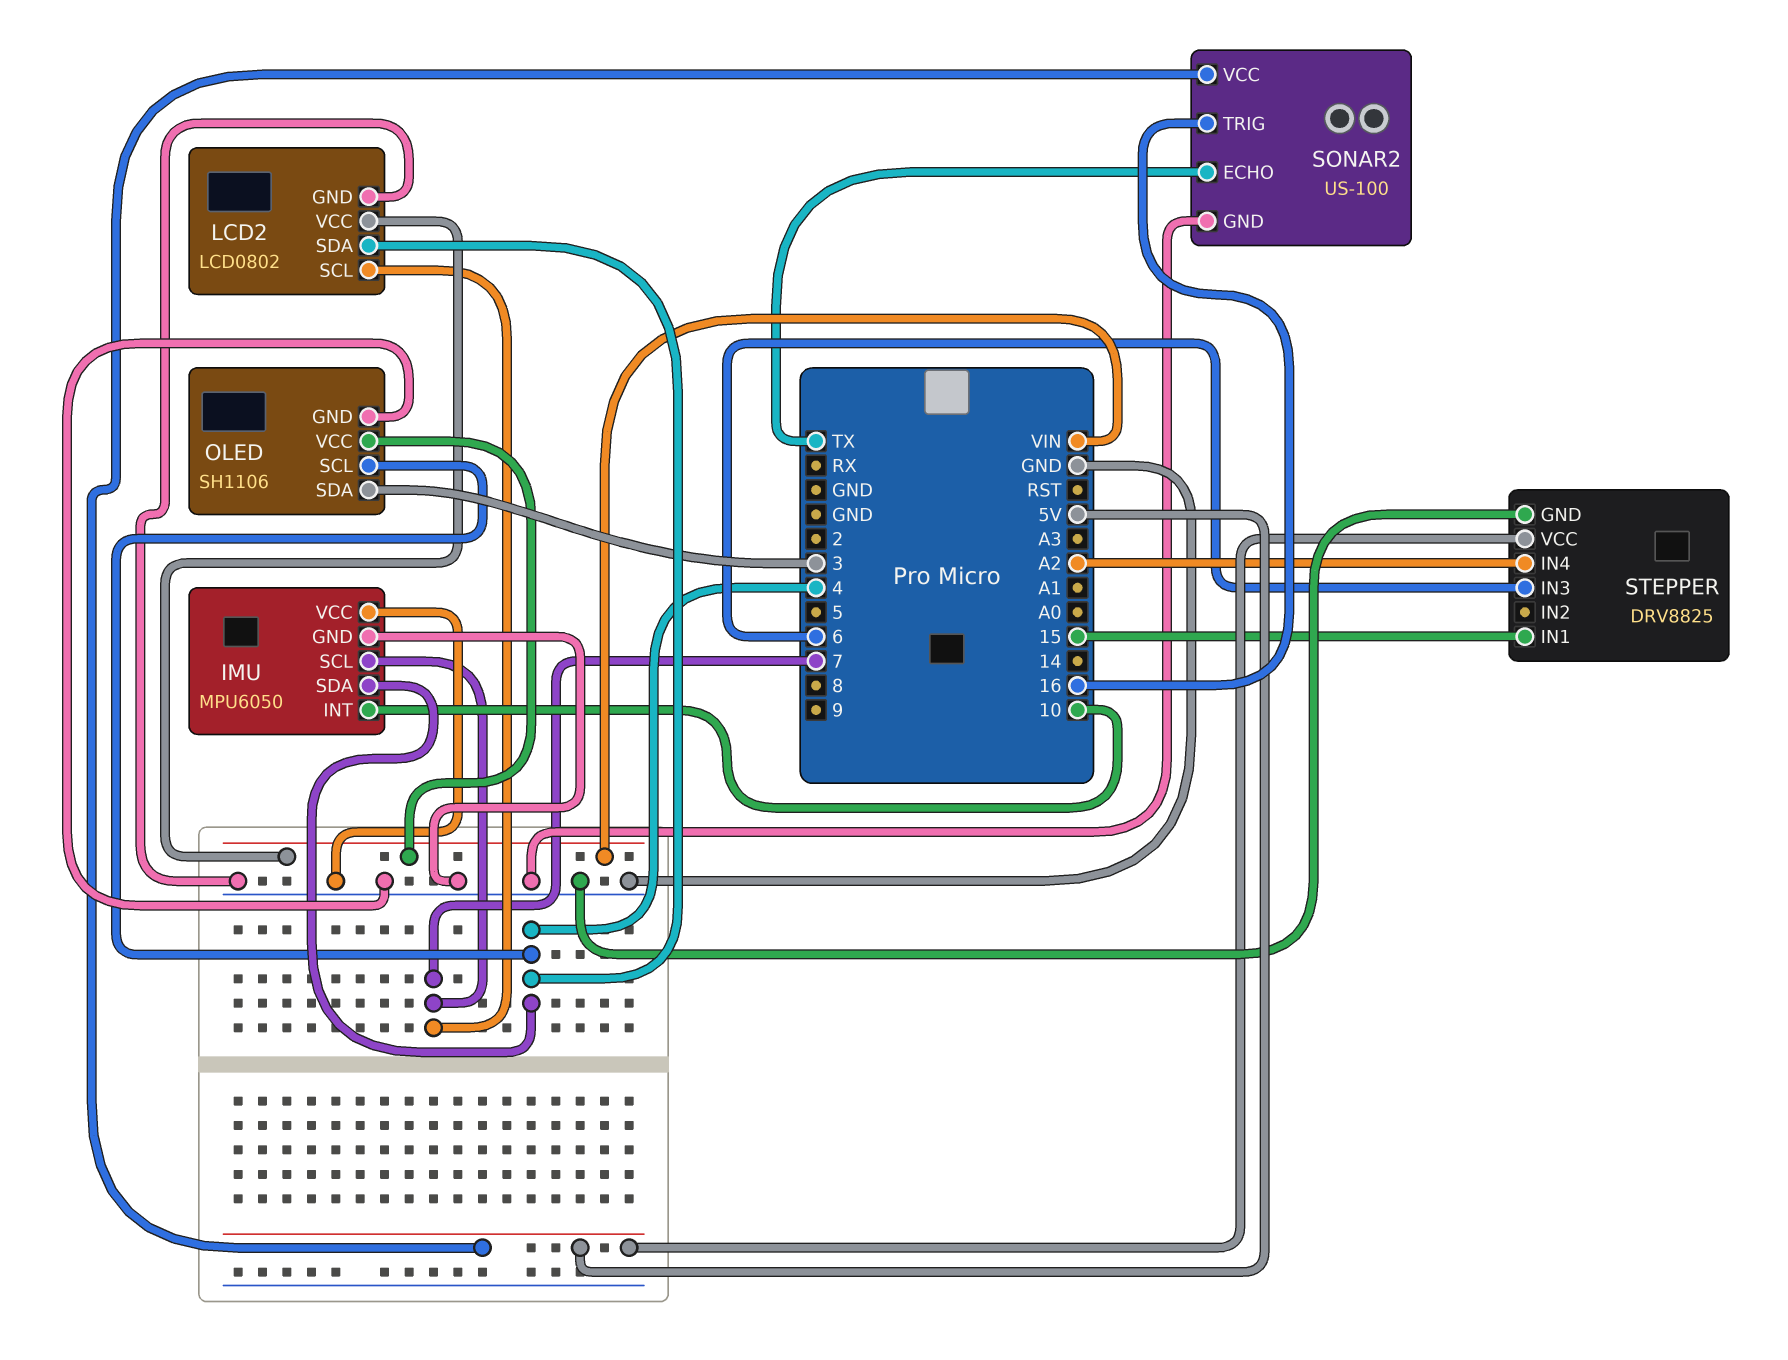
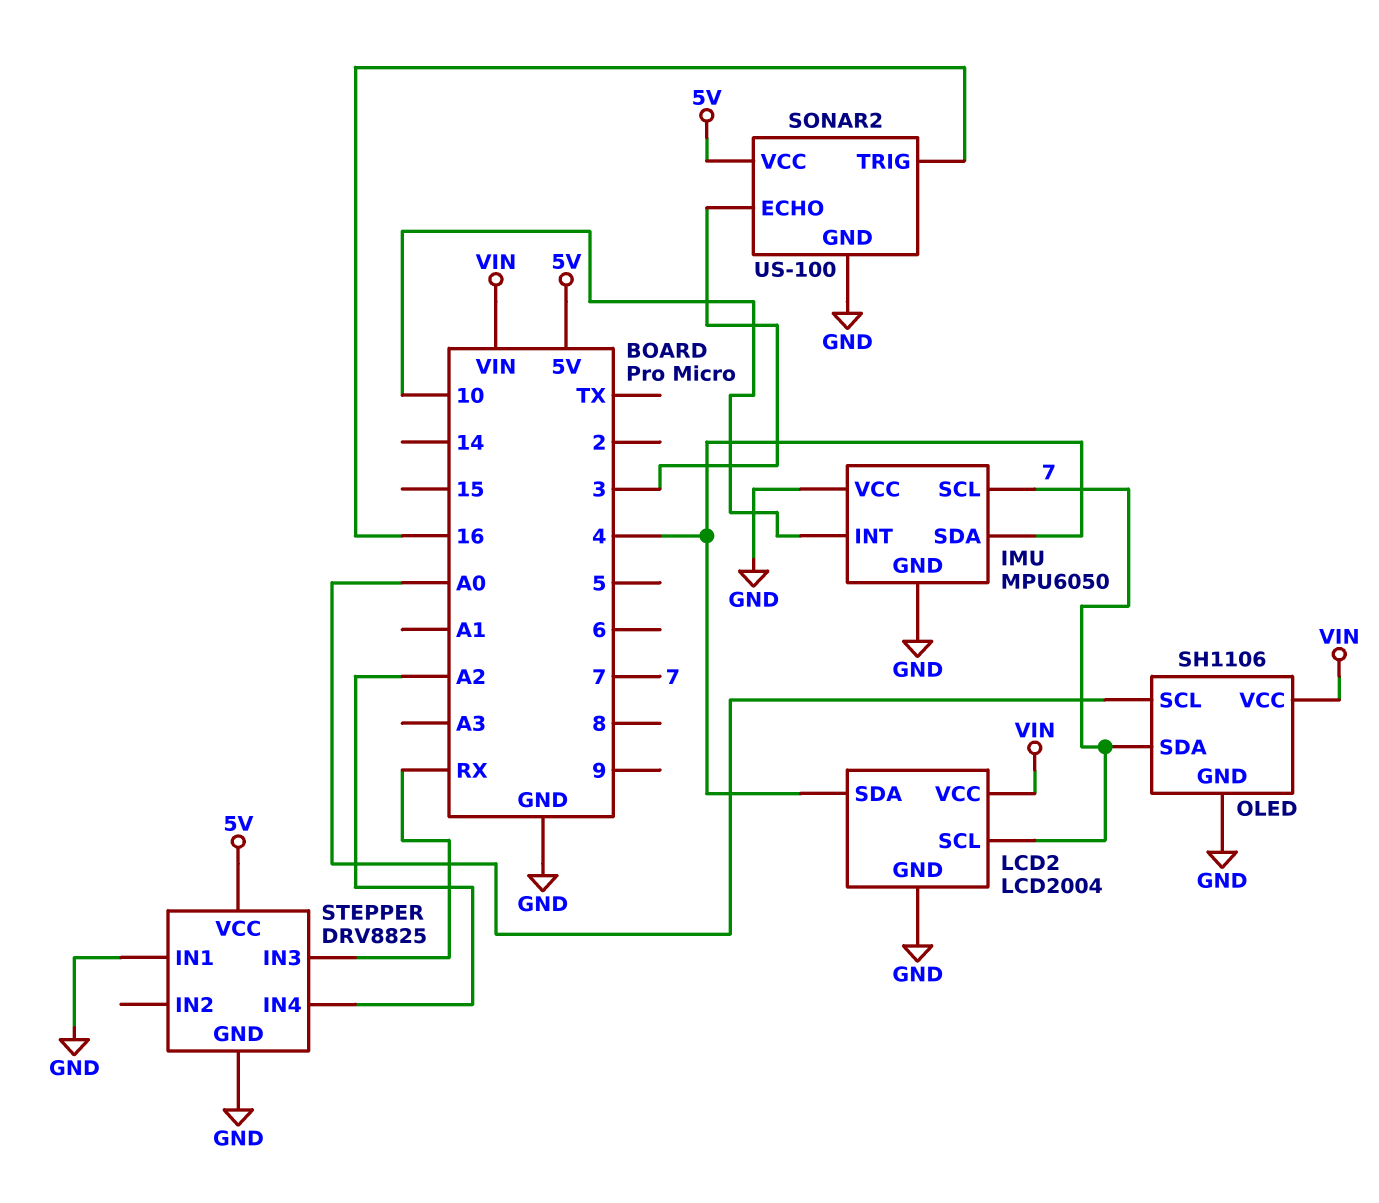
LCD2: LCD0802 -> LCD2004
OLED pin SCL: 4 -> A0
OLED pin SDA: 3 -> 7
SONAR2 pin ECHO: TX -> 3
STEPPER pin IN1: 15 -> GND
STEPPER pin IN3: 6 -> RX

